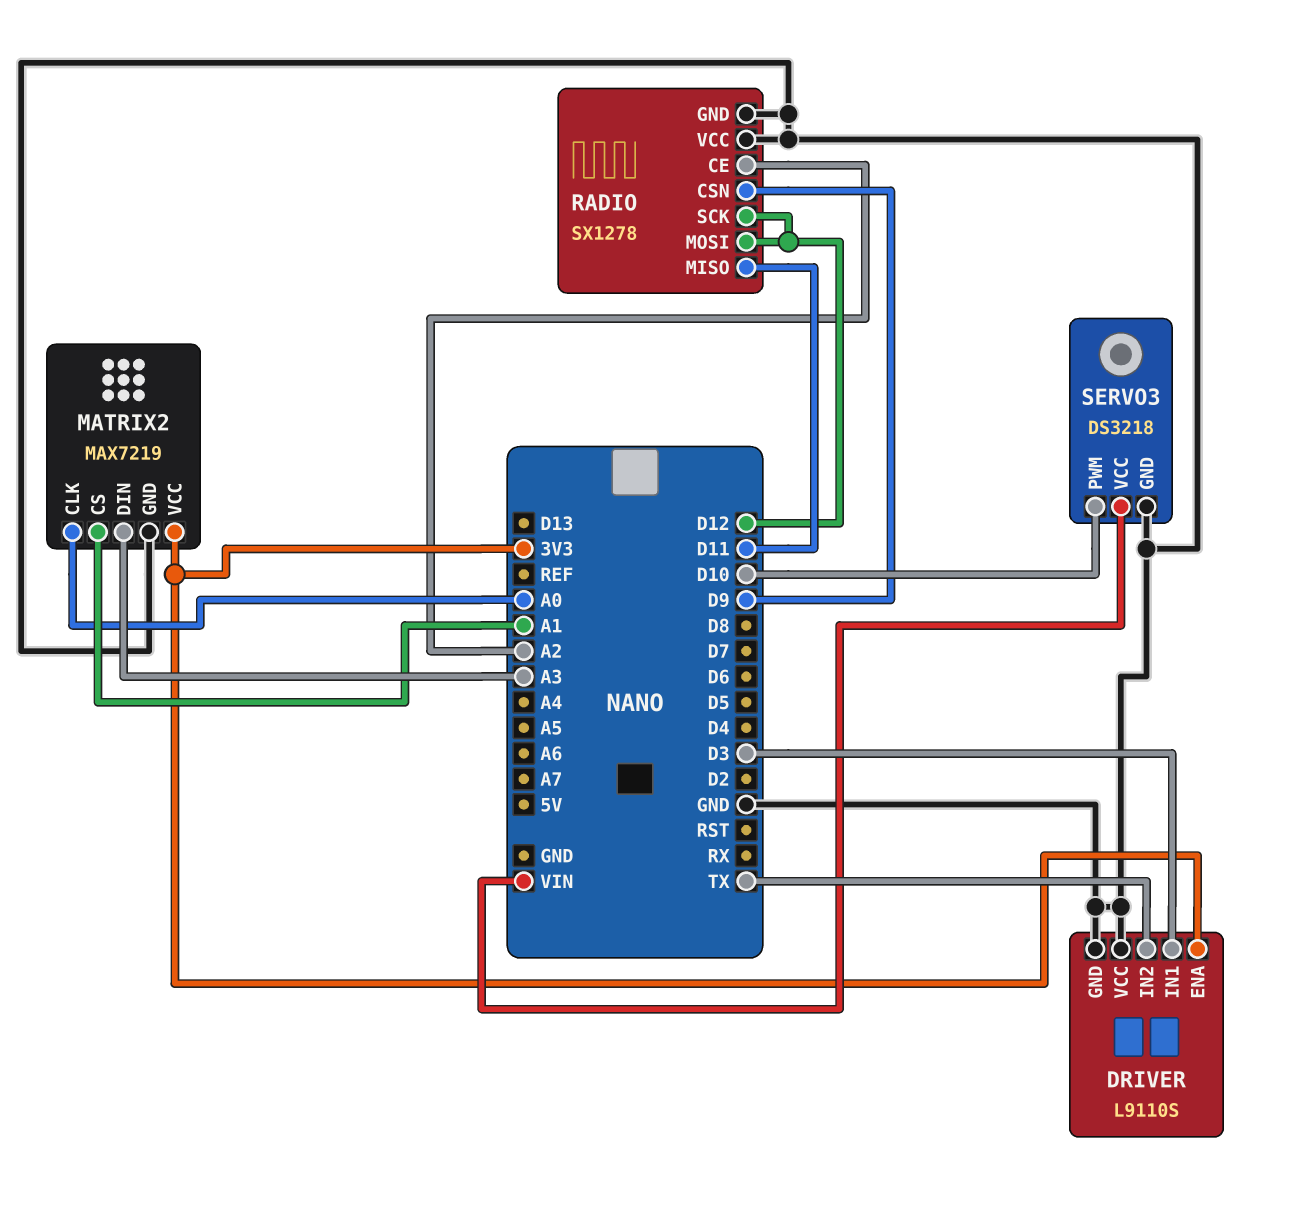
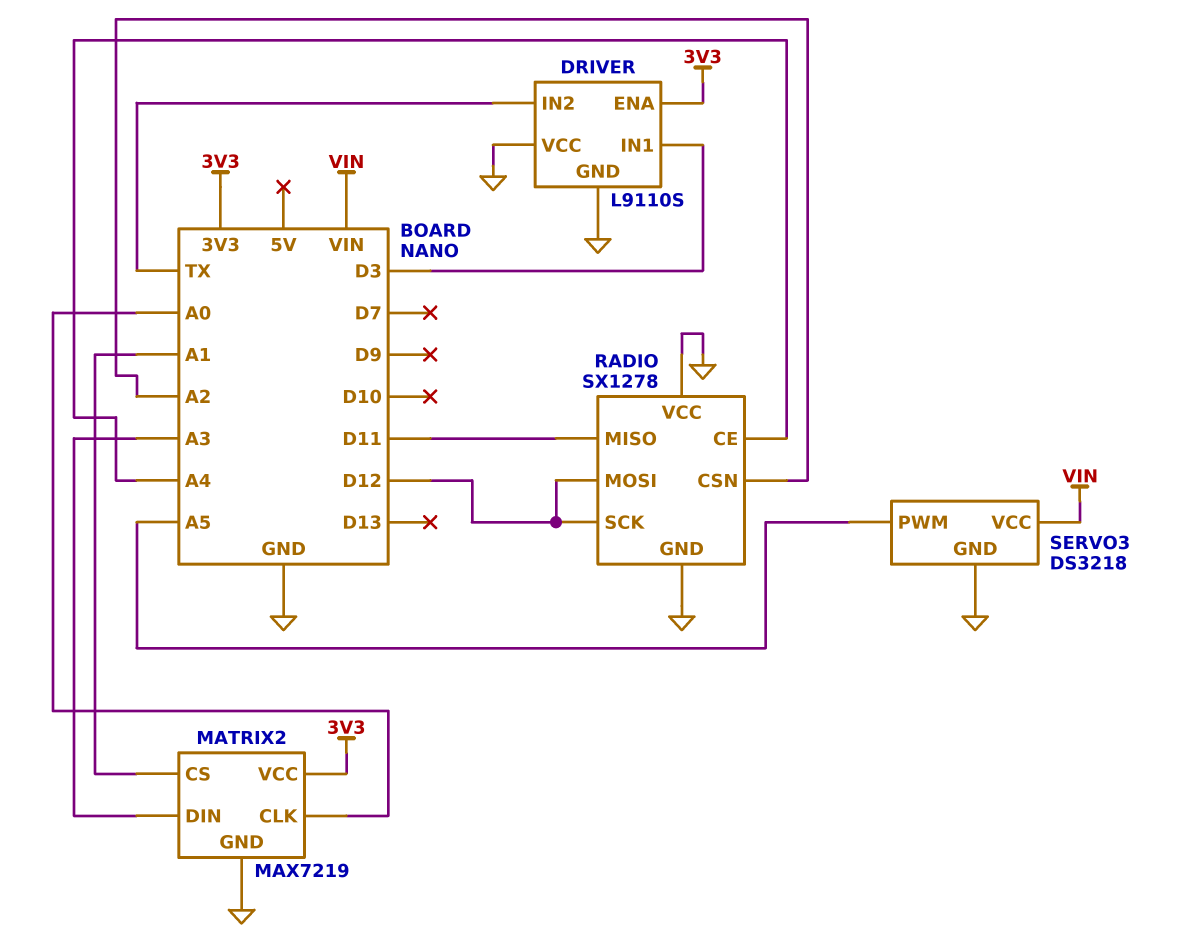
RADIO pin CE: A2 -> A4
RADIO pin CSN: D9 -> A2
SERVO3 pin PWM: D10 -> A5

